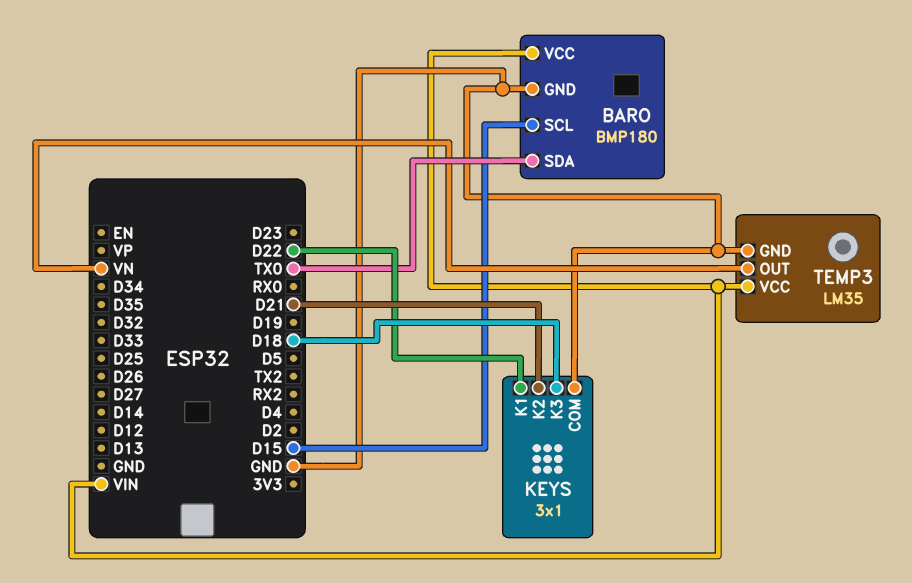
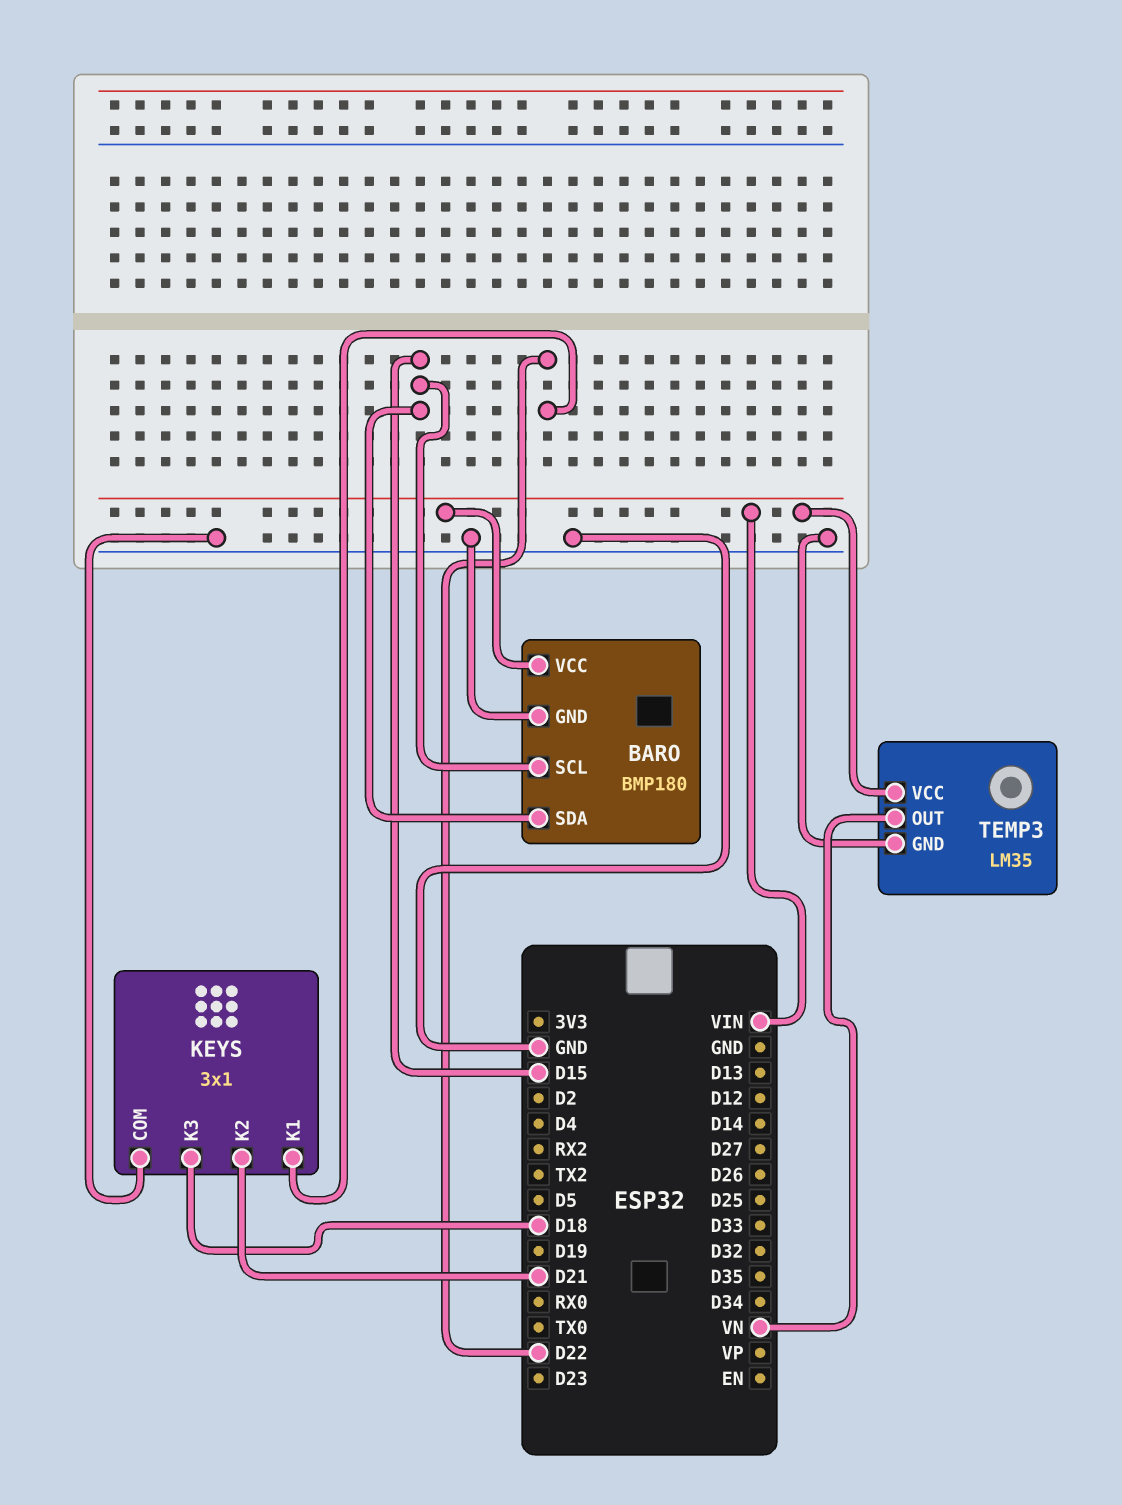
BARO pin SDA: TX0 -> D15

